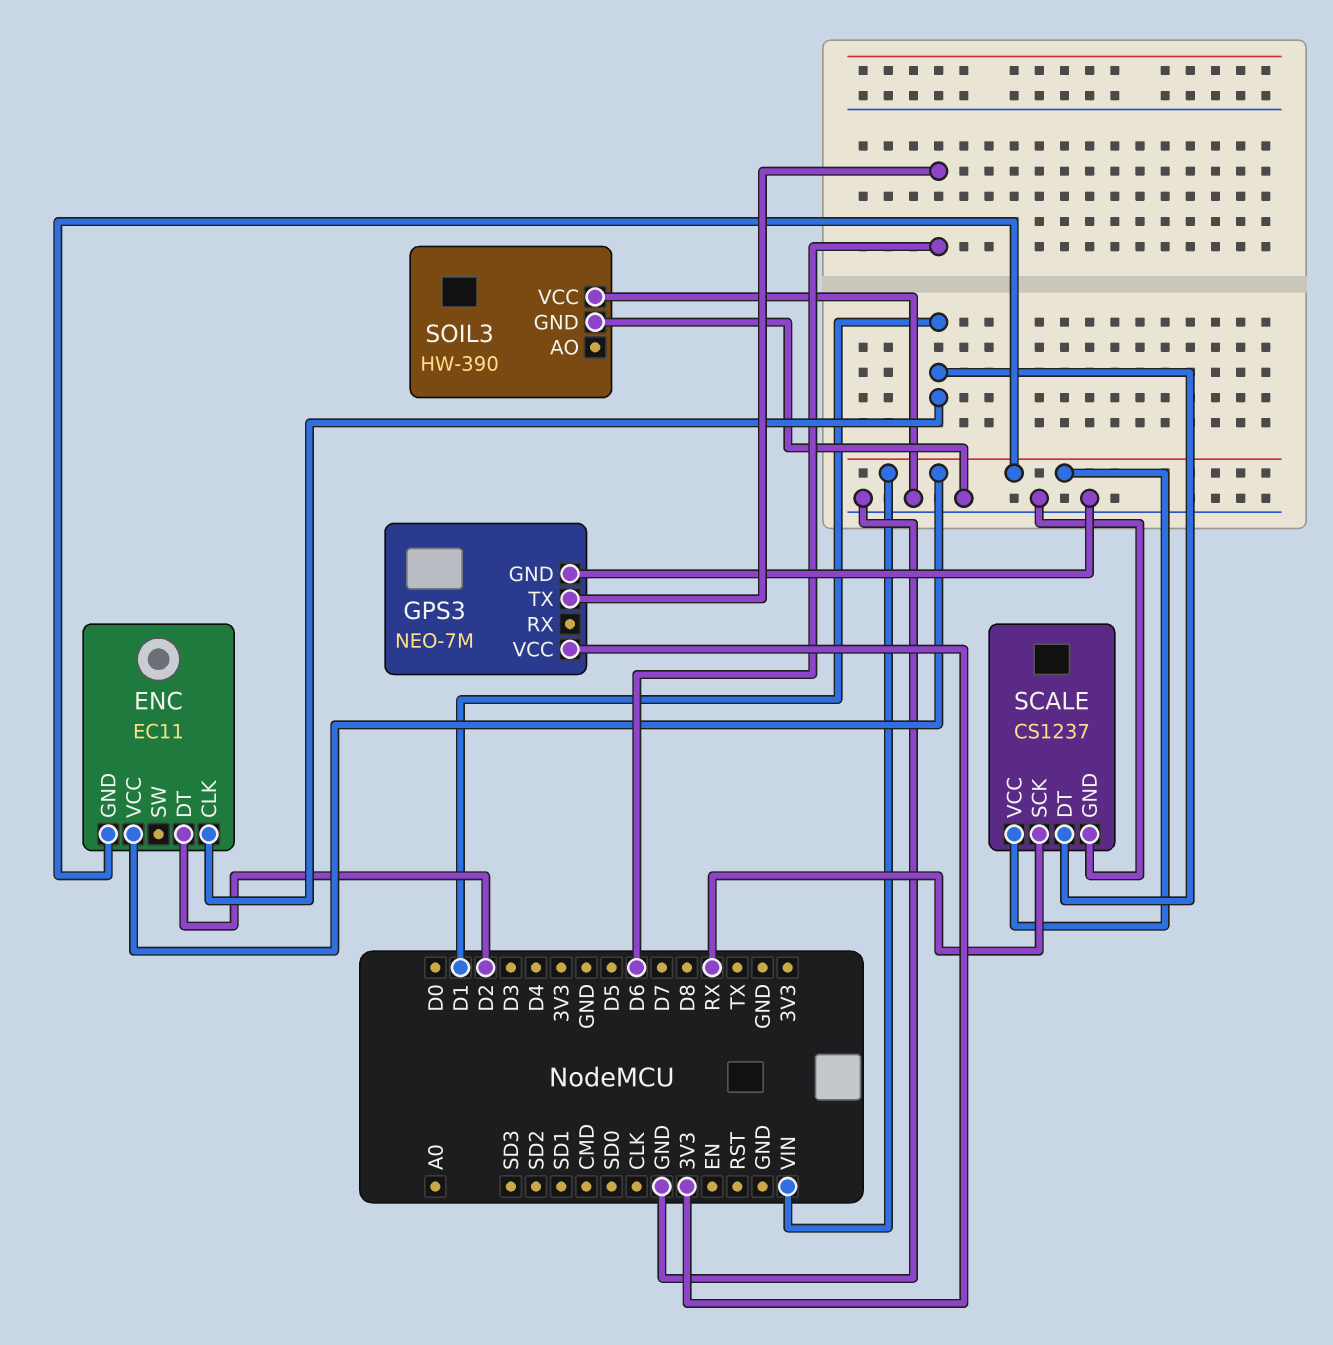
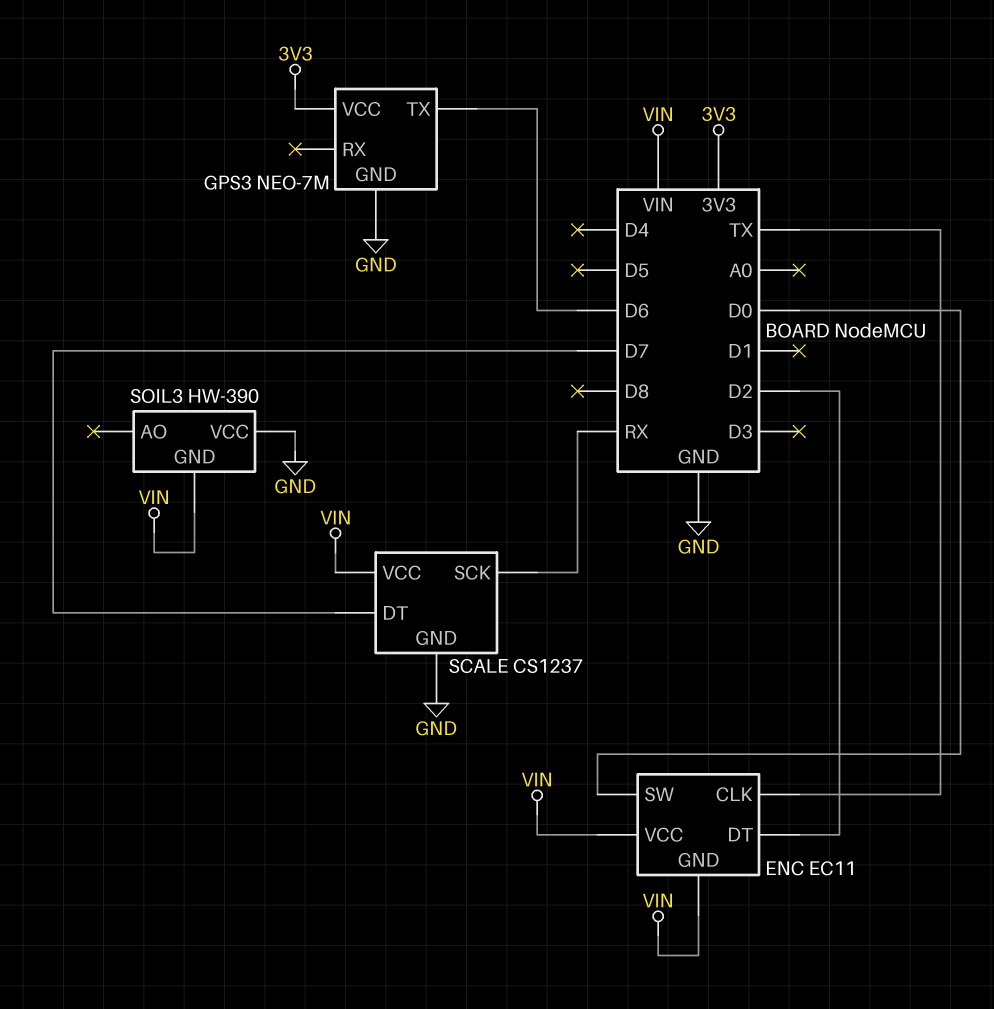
ENC pin CLK: D1 -> TX
ENC pin SW: none -> D0
SCALE pin DT: D1 -> D7
SOIL3 pin GND: GND -> VIN

